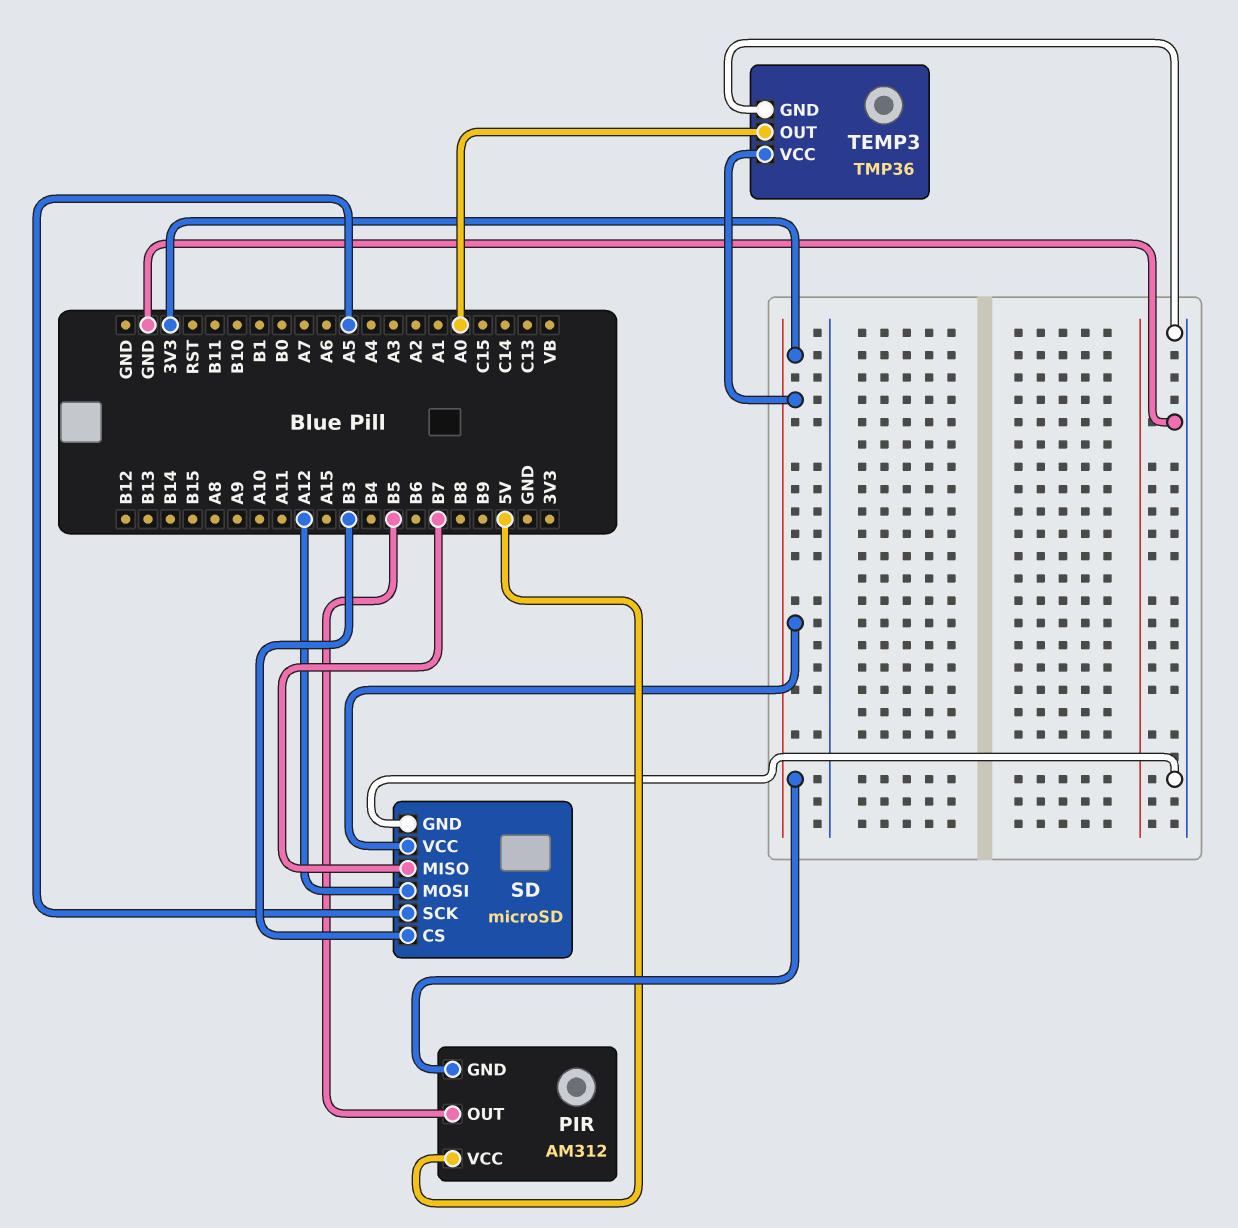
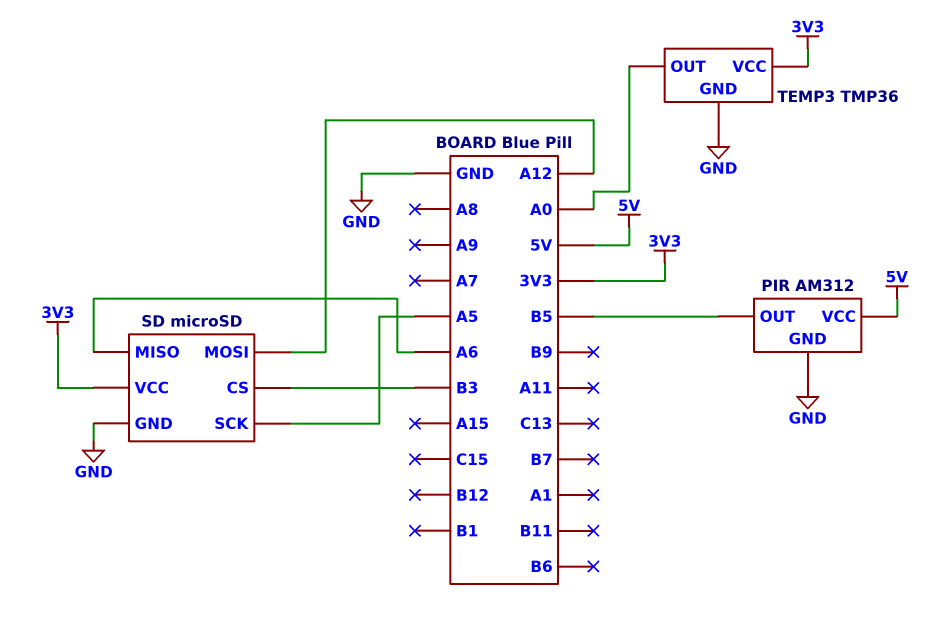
PIR pin GND: 3V3 -> GND
SD pin MISO: B7 -> A6

